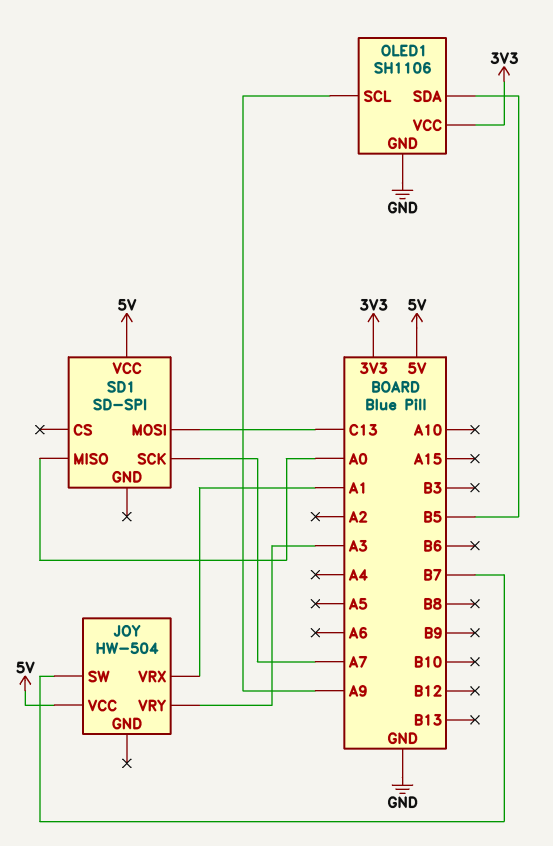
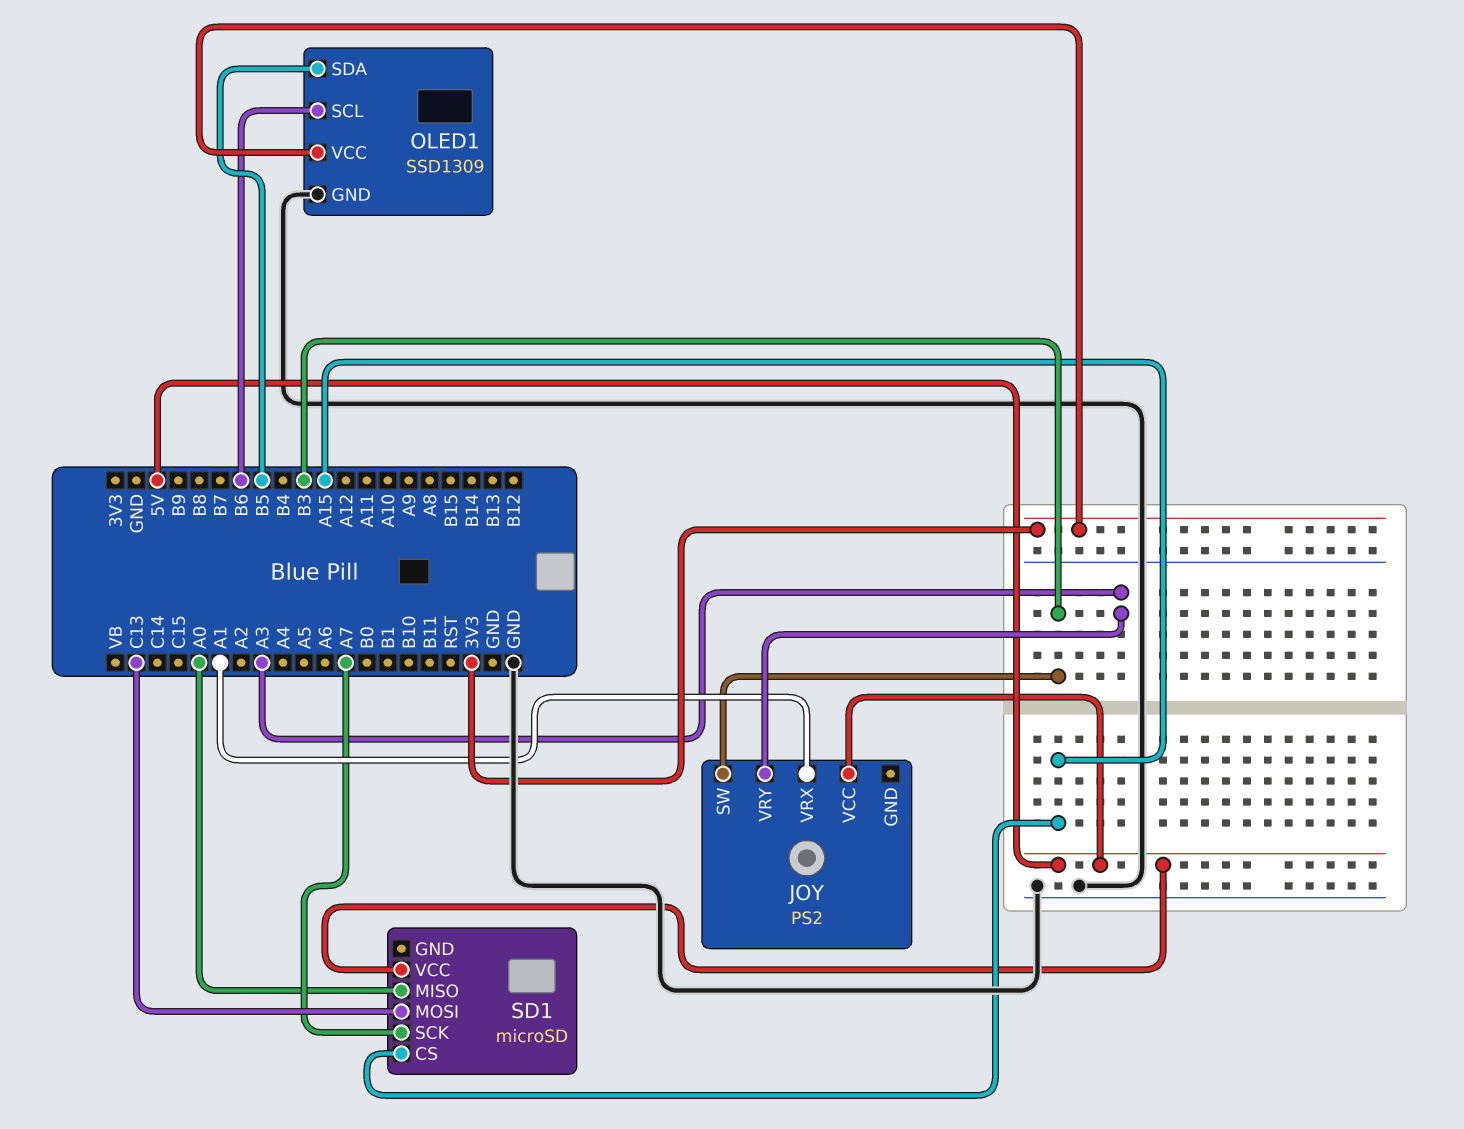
JOY: HW-504 -> PS2
JOY pin SW: B7 -> B3
OLED1: SH1106 -> SSD1309
OLED1 pin SCL: A9 -> B6
SD1: SD-SPI -> microSD
SD1 pin CS: none -> A15

